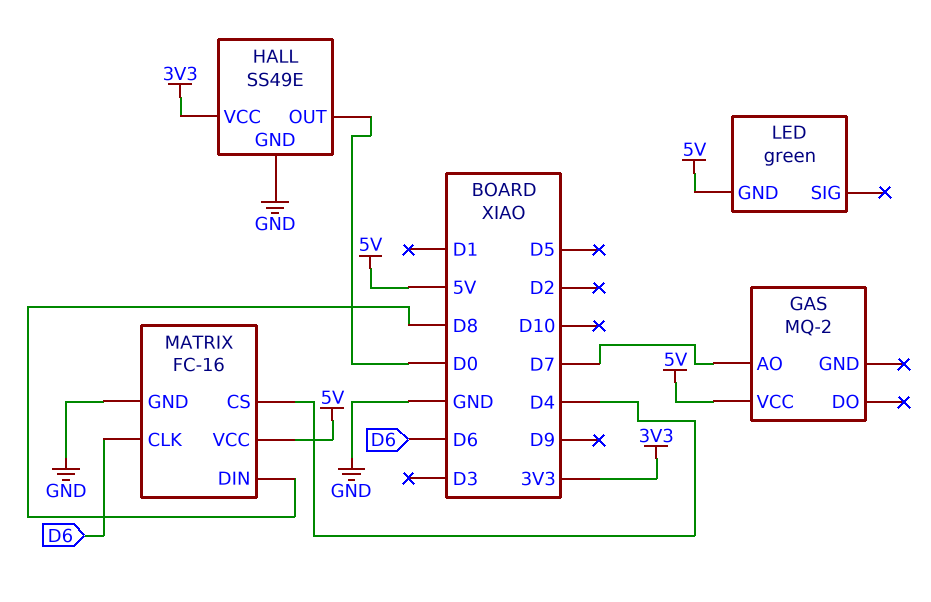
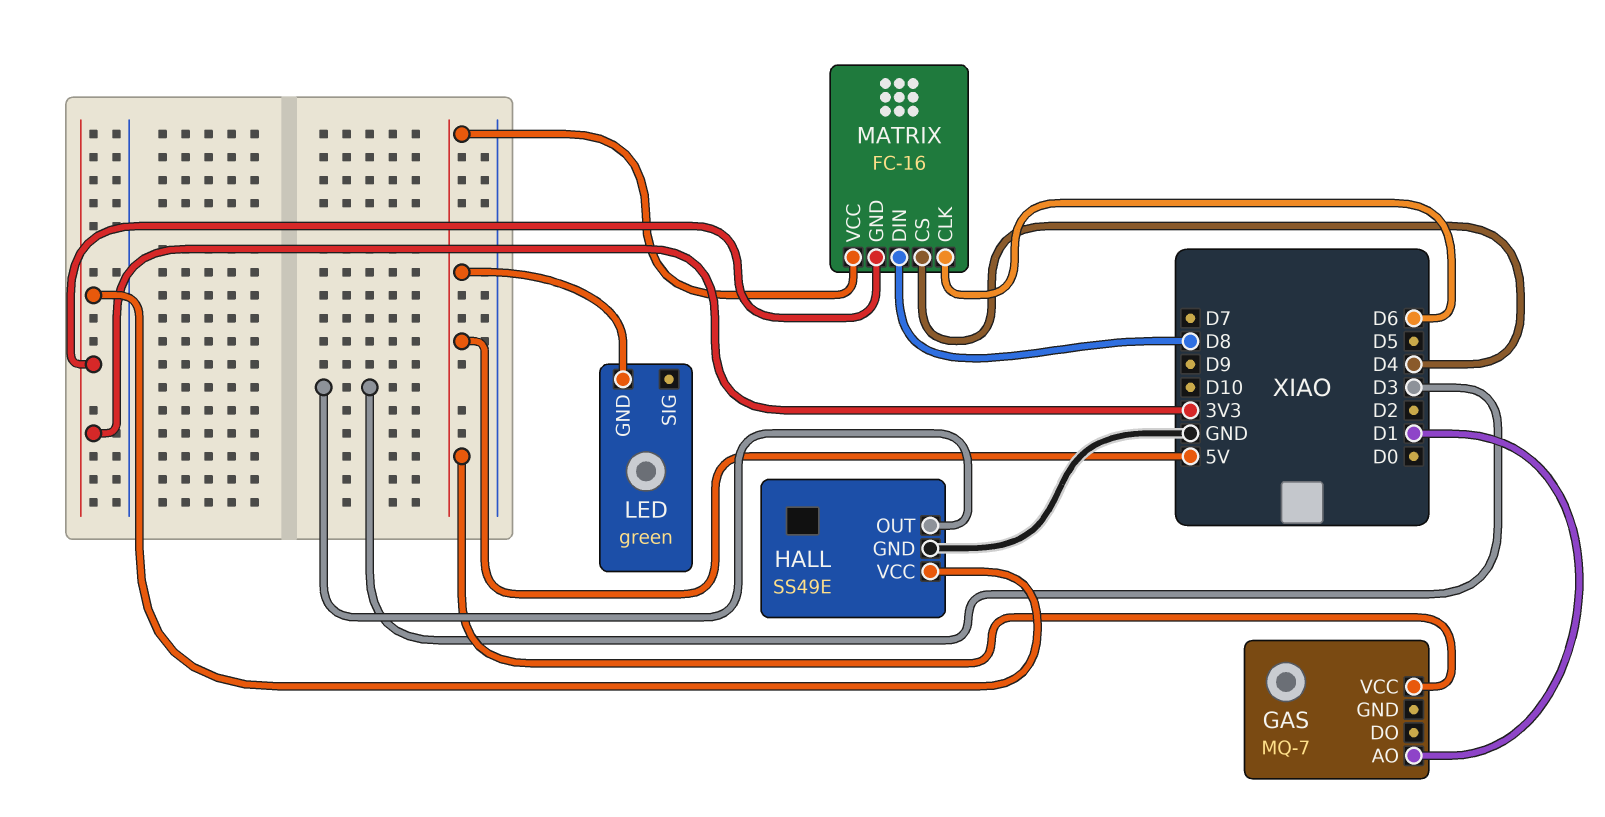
GAS: MQ-2 -> MQ-7
GAS pin AO: D7 -> D1
HALL pin OUT: D0 -> D3
MATRIX pin GND: GND -> 3V3

